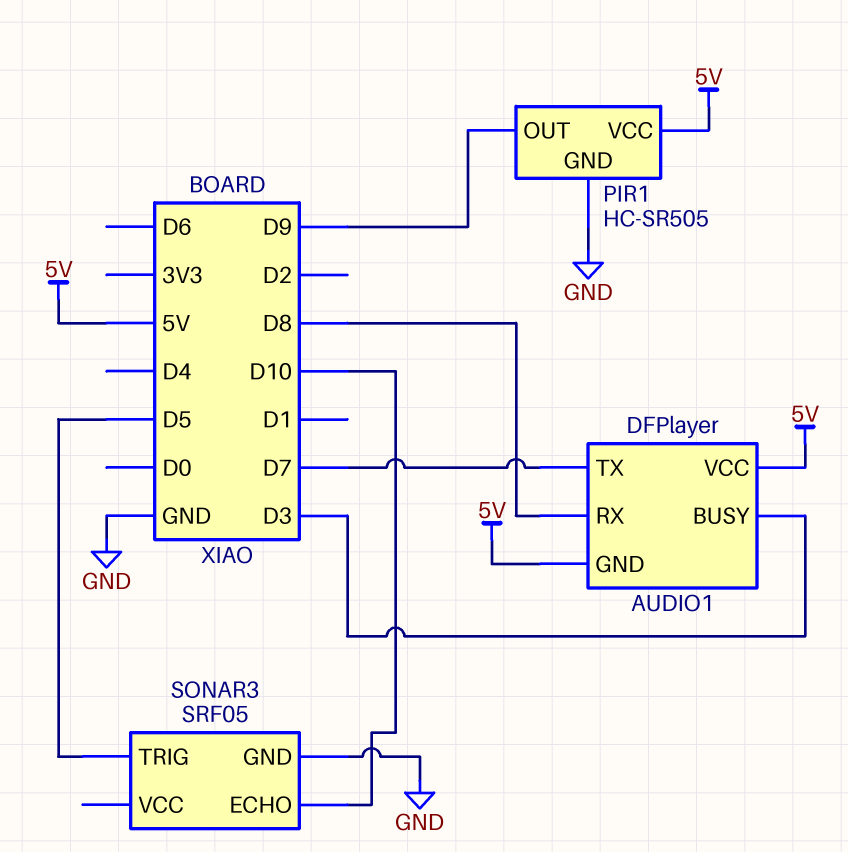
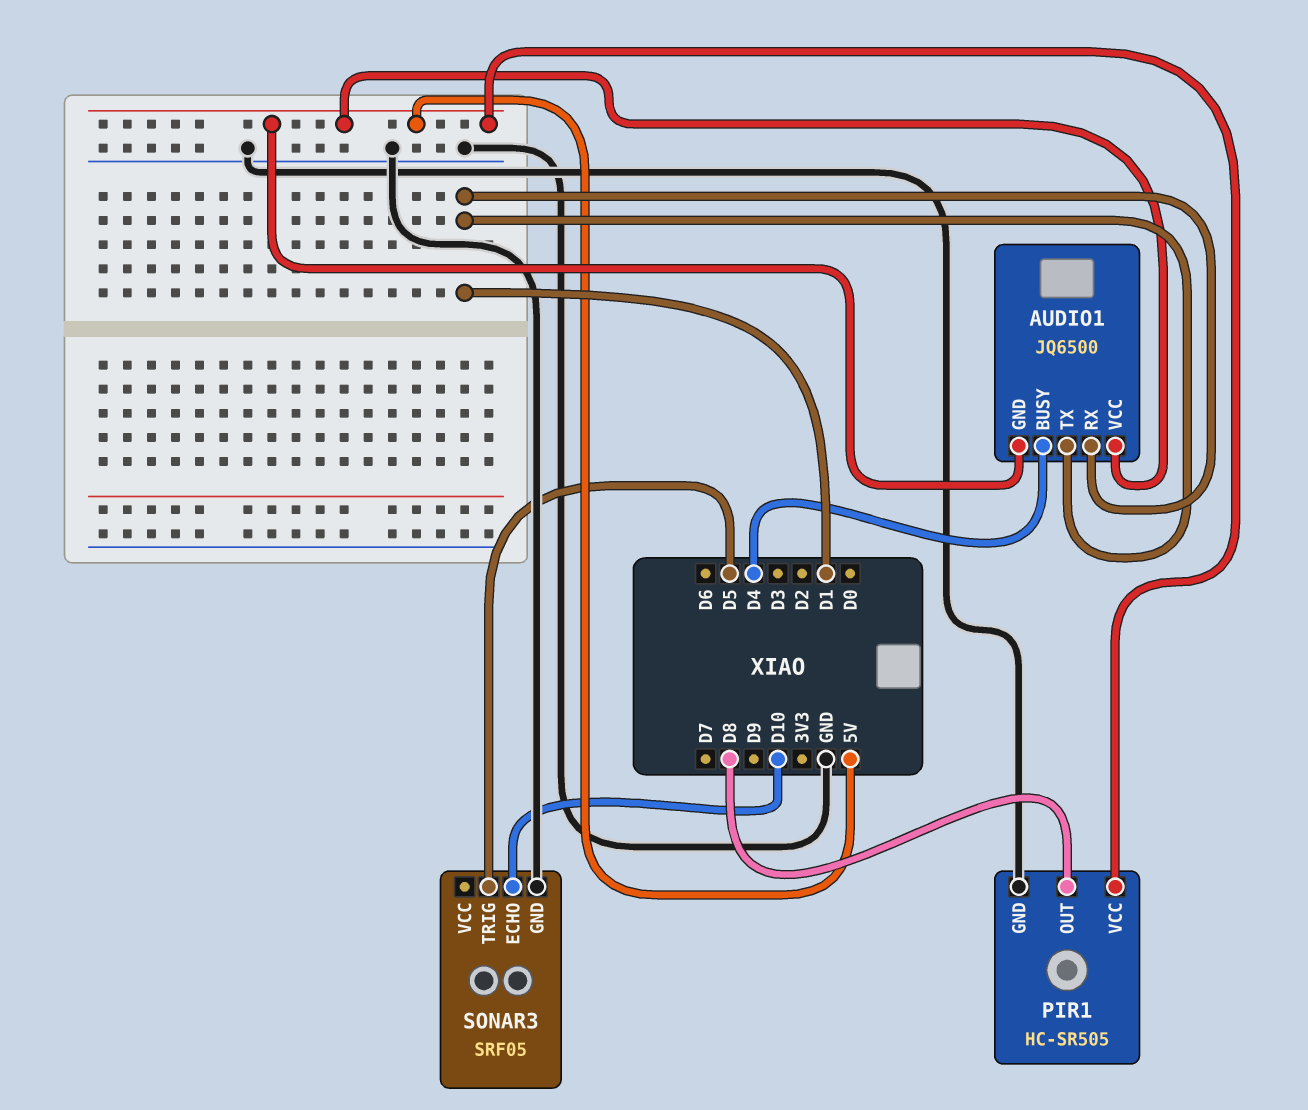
AUDIO1: DFPlayer -> JQ6500
AUDIO1 pin BUSY: D3 -> D4
AUDIO1 pin RX: D8 -> D1
AUDIO1 pin TX: D7 -> D1
PIR1 pin OUT: D9 -> D8

